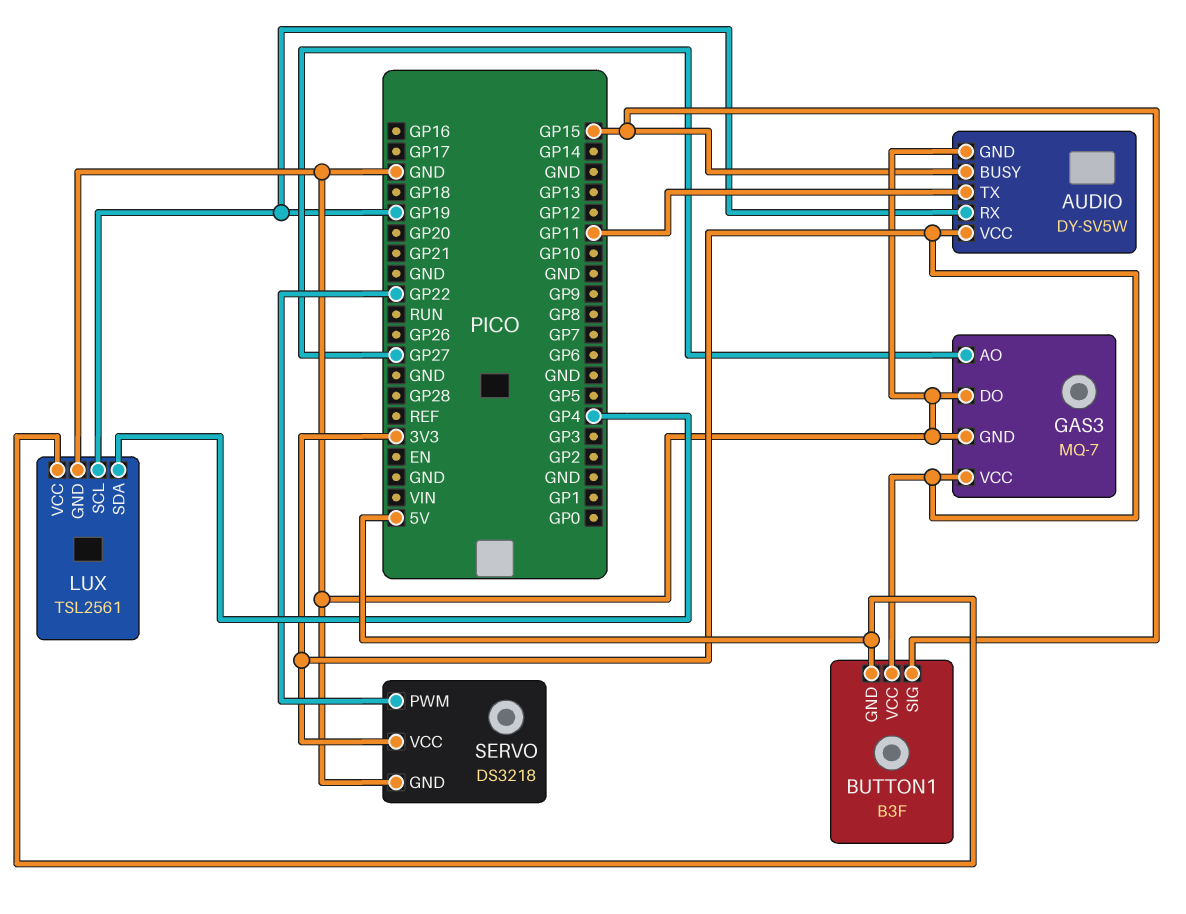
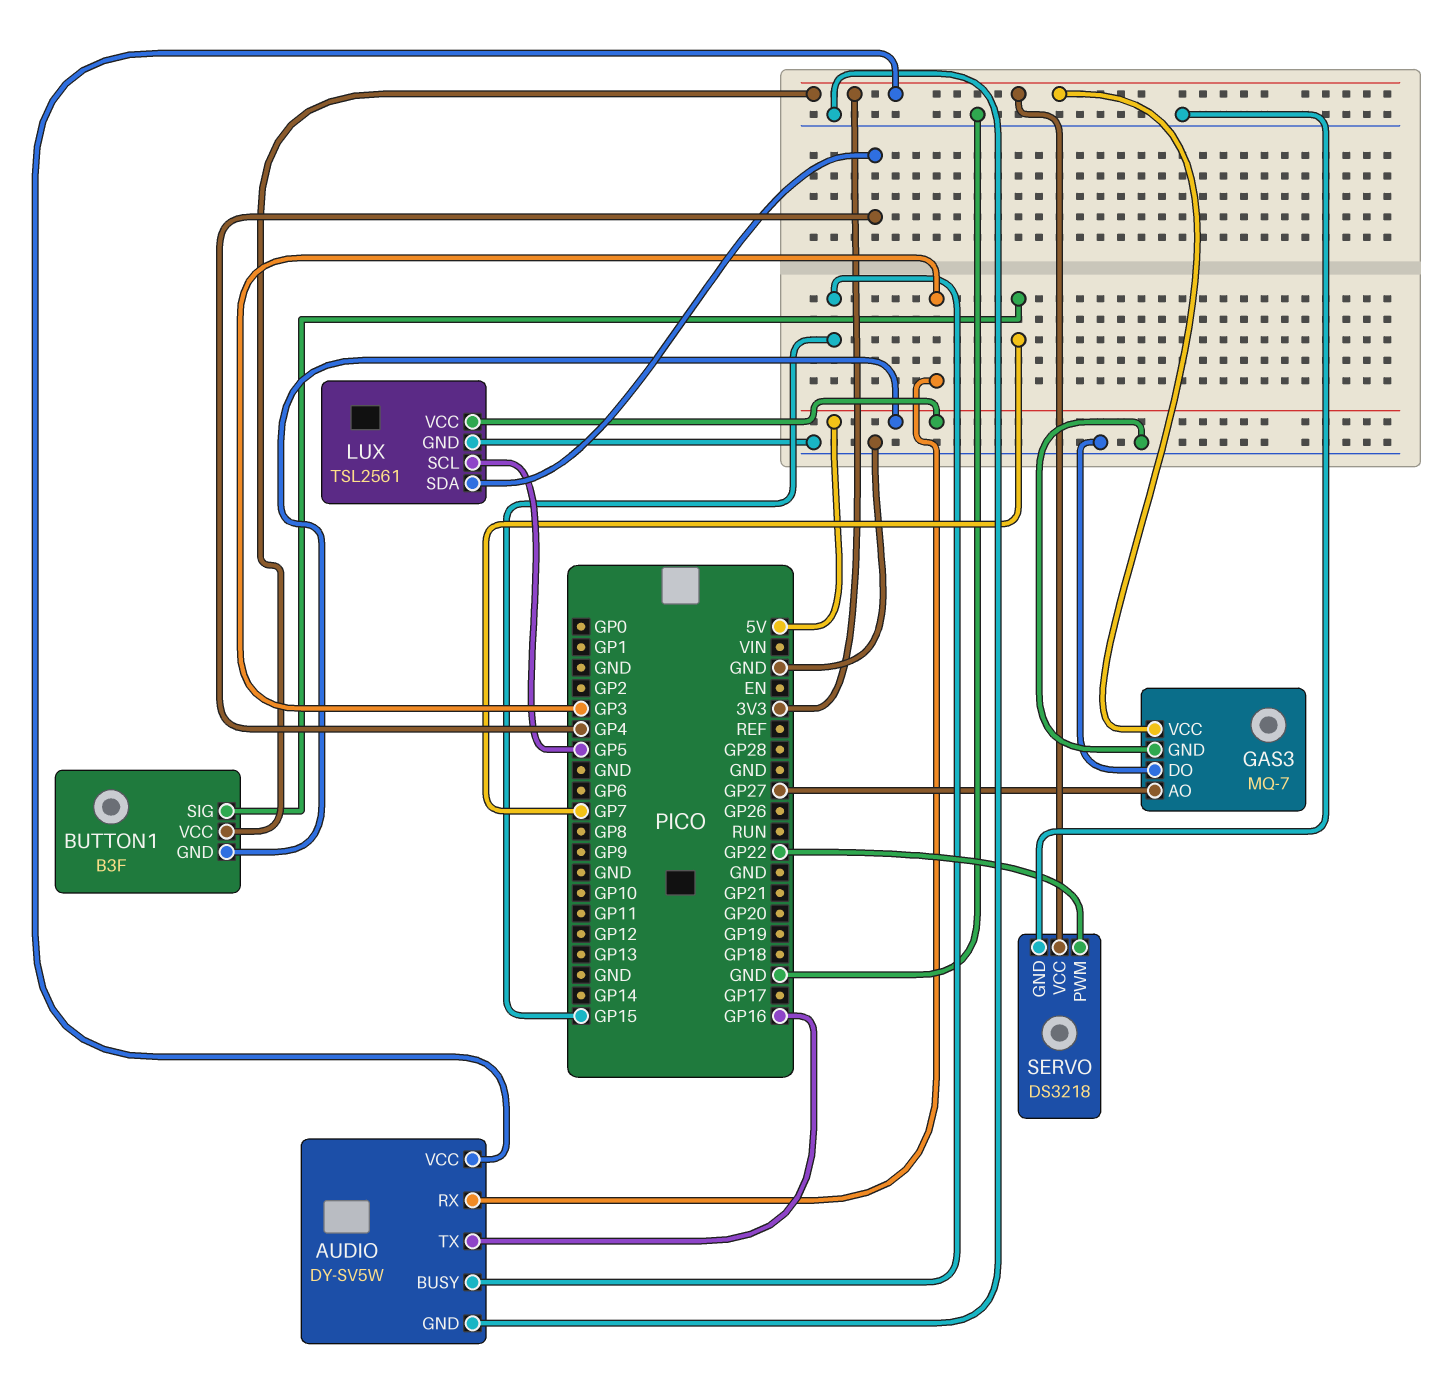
AUDIO pin RX: GP19 -> GP3
AUDIO pin TX: GP11 -> GP16
BUTTON1 pin SIG: GP15 -> GP7
LUX pin SCL: GP19 -> GP5

